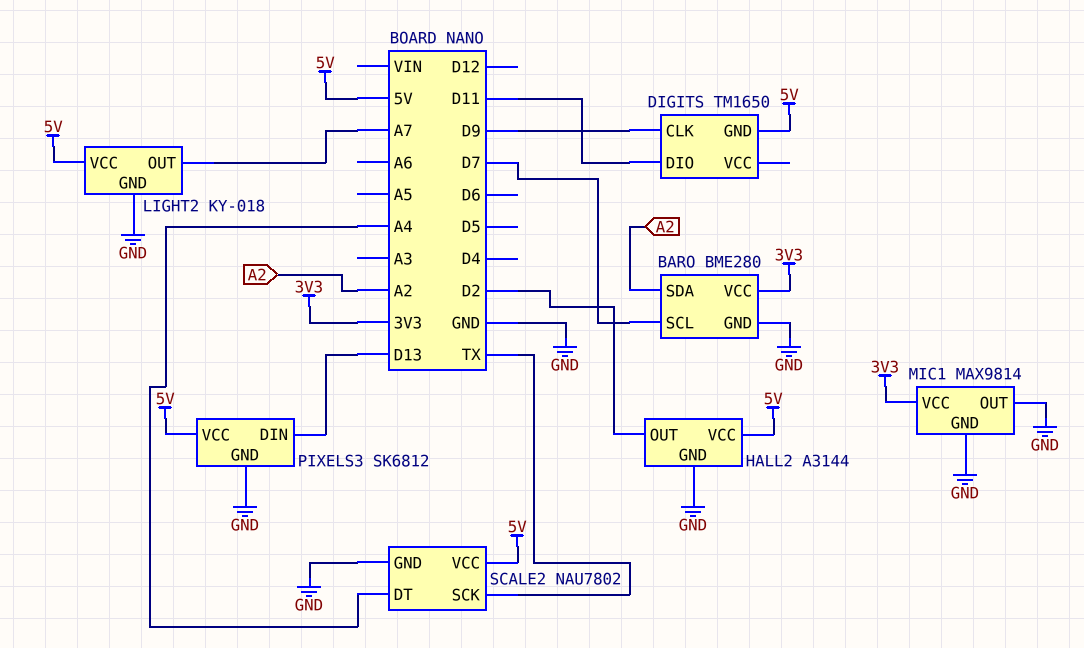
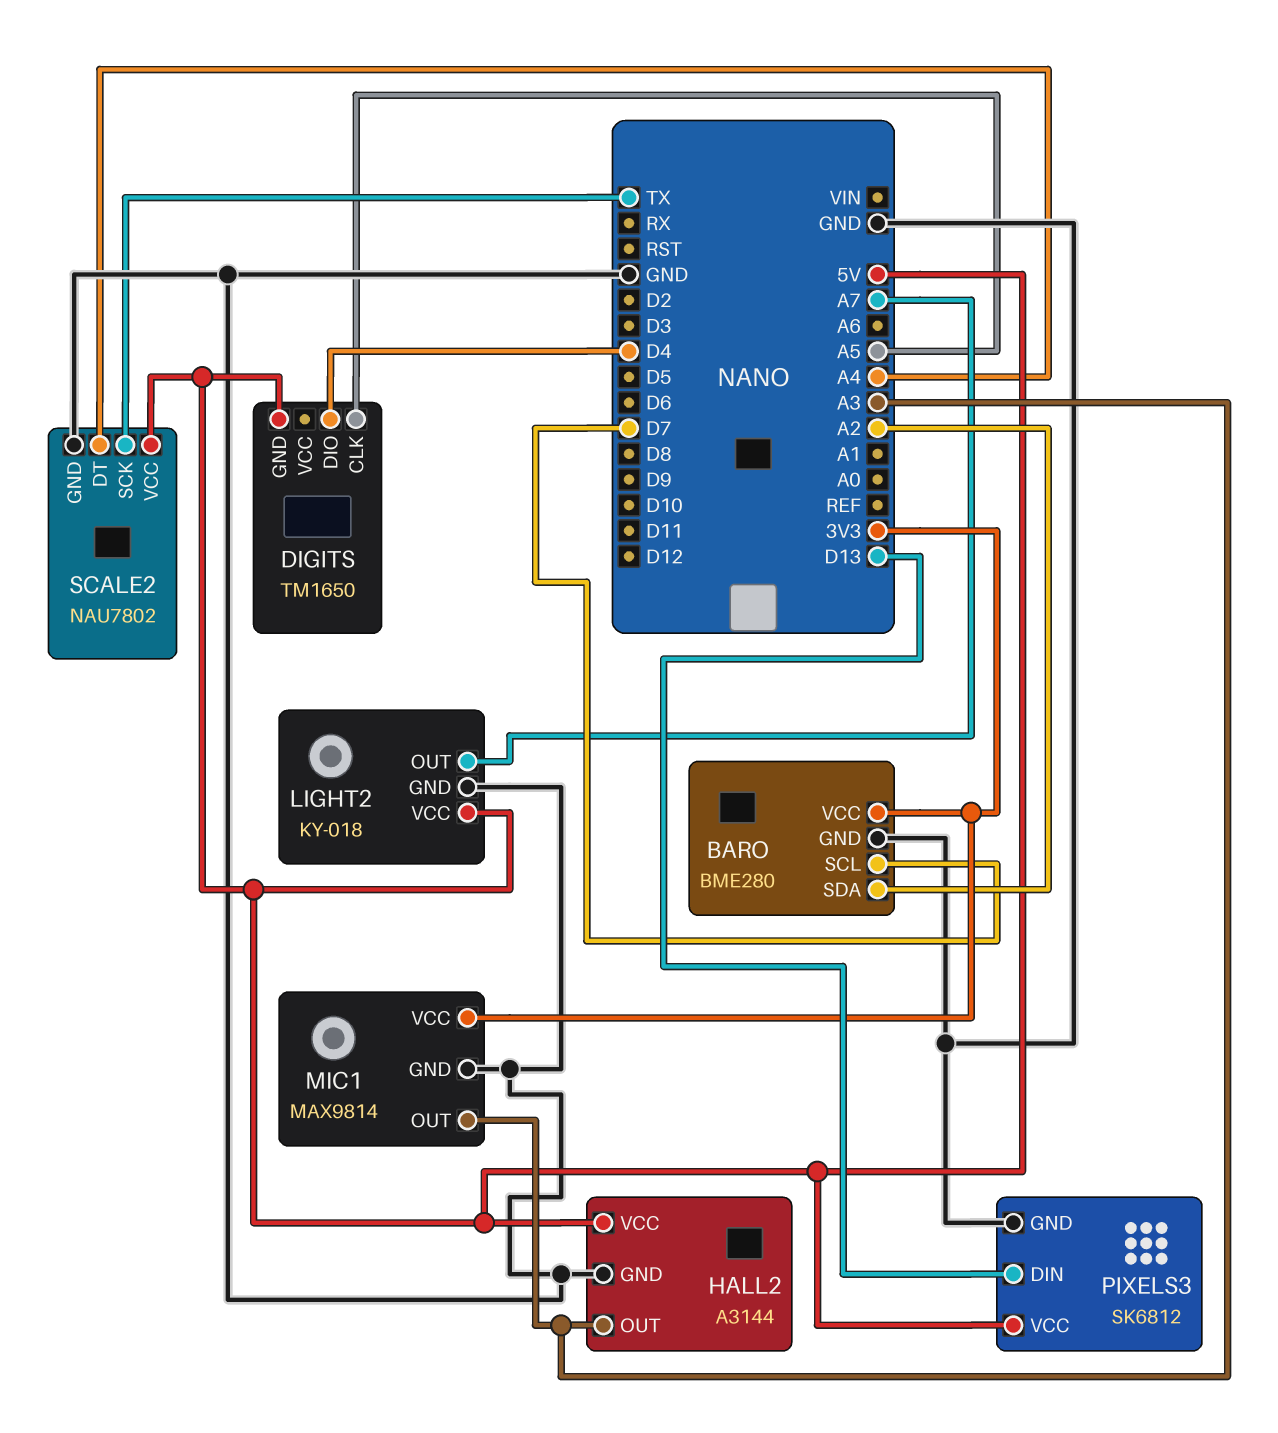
DIGITS pin CLK: D9 -> A5
DIGITS pin DIO: D11 -> D4
HALL2 pin OUT: D2 -> A3
MIC1 pin OUT: GND -> A3

